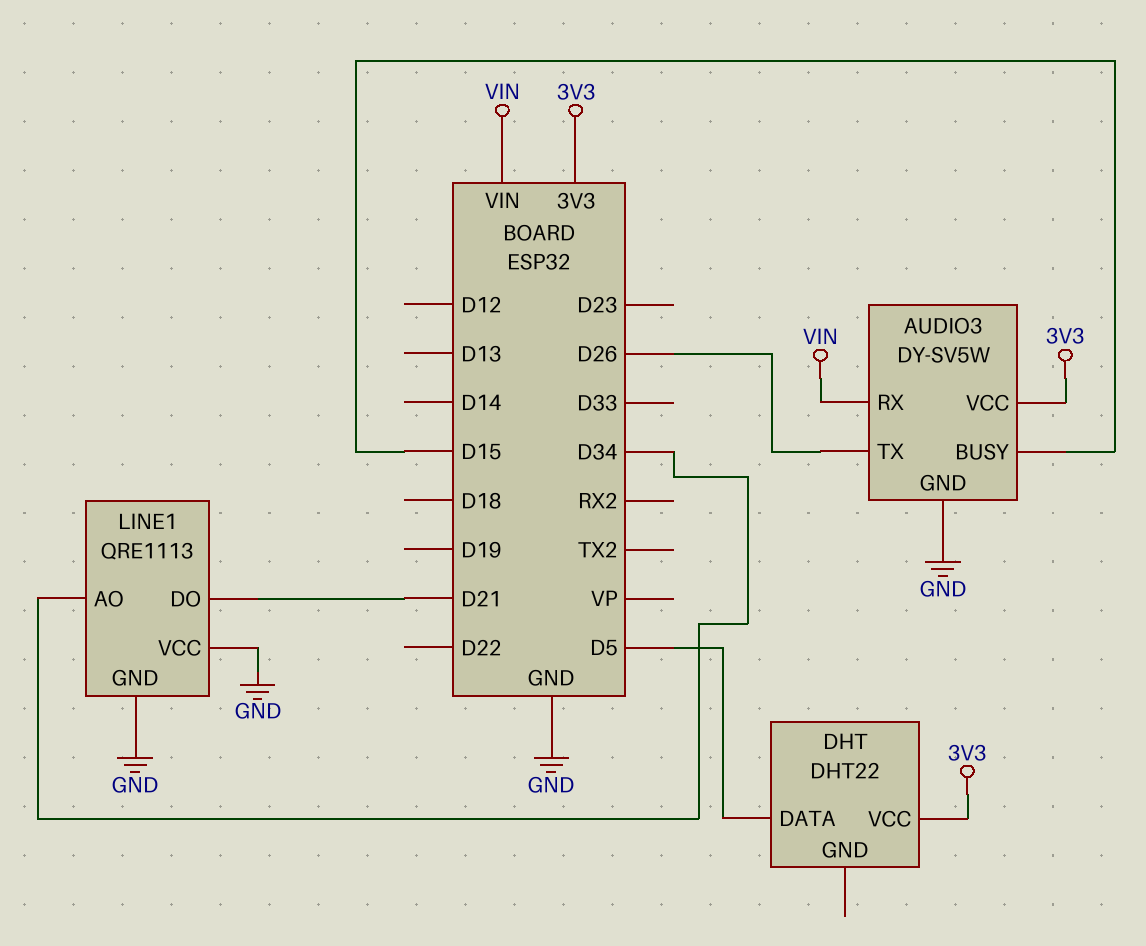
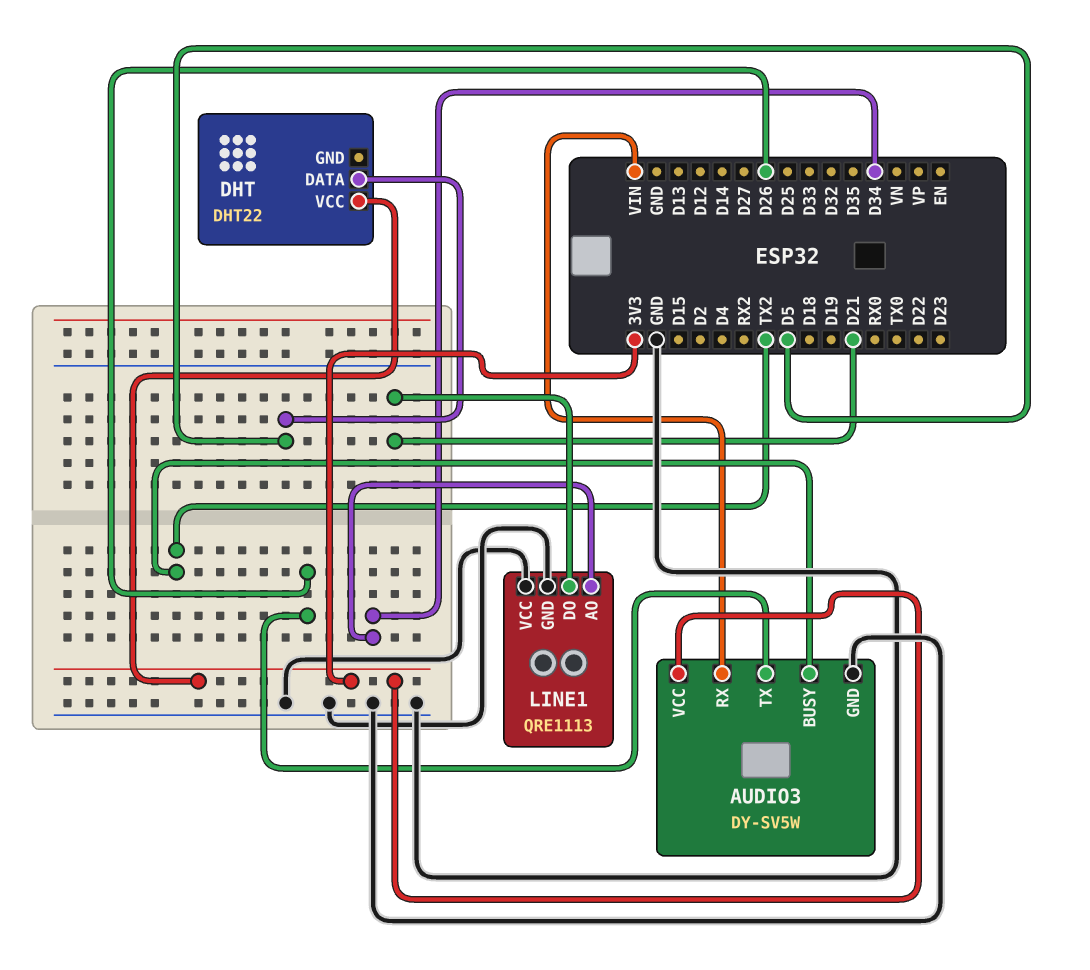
AUDIO3 pin BUSY: D15 -> TX2

